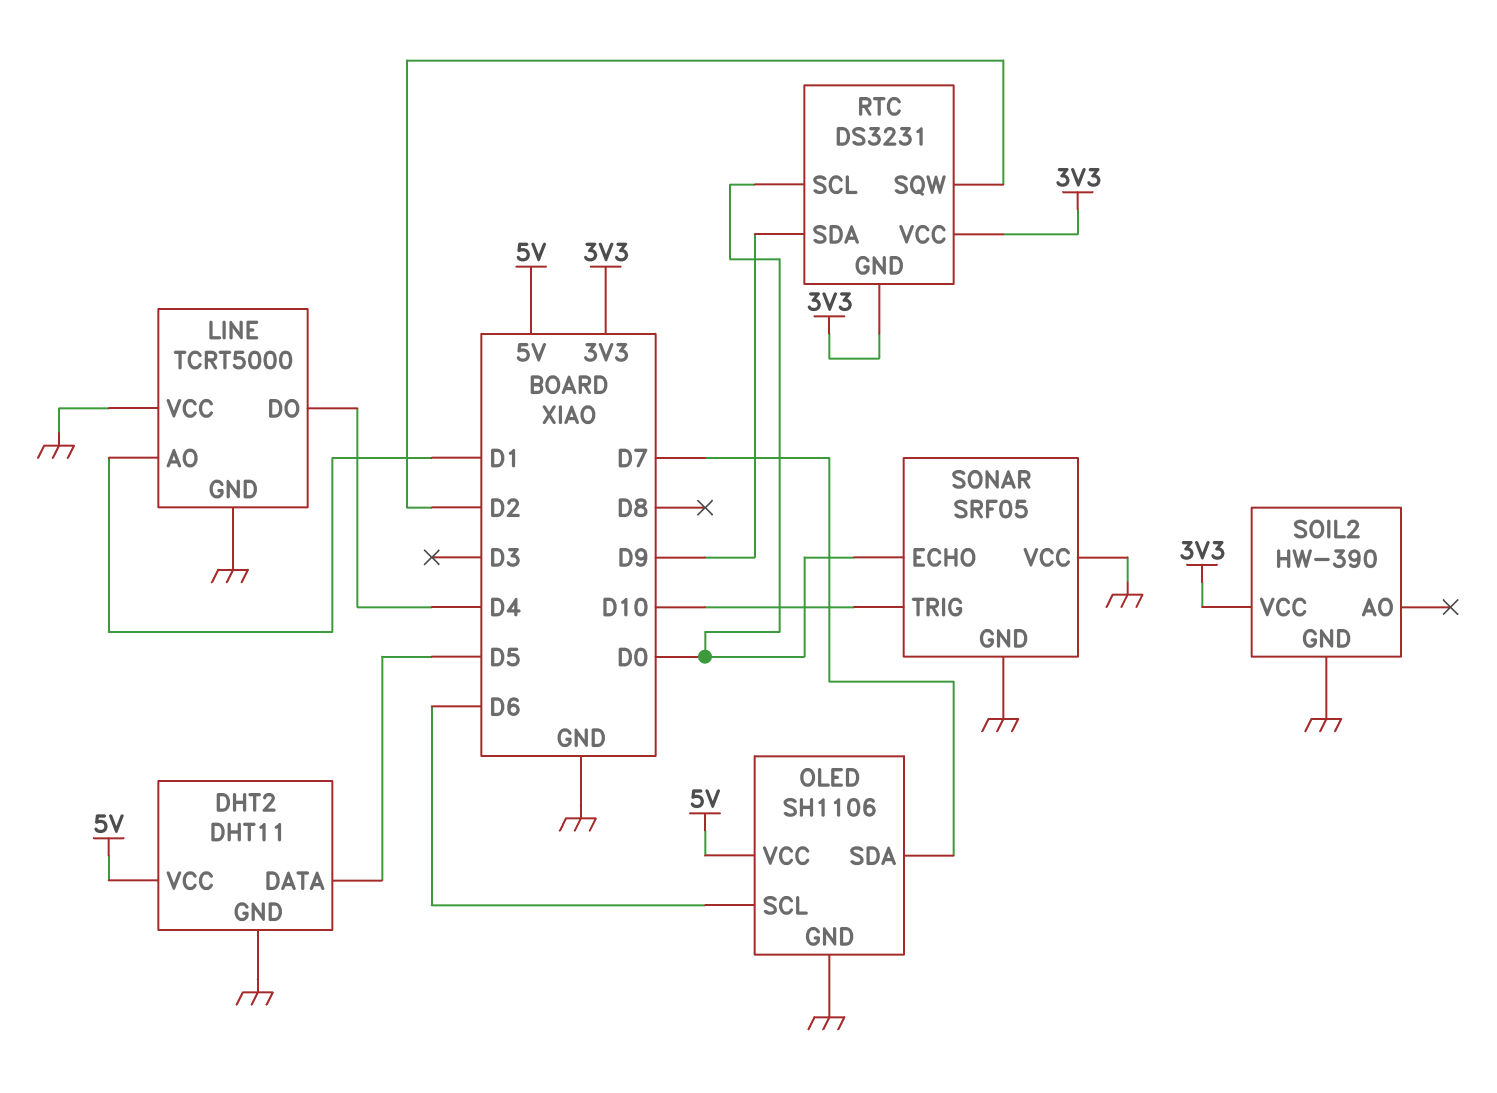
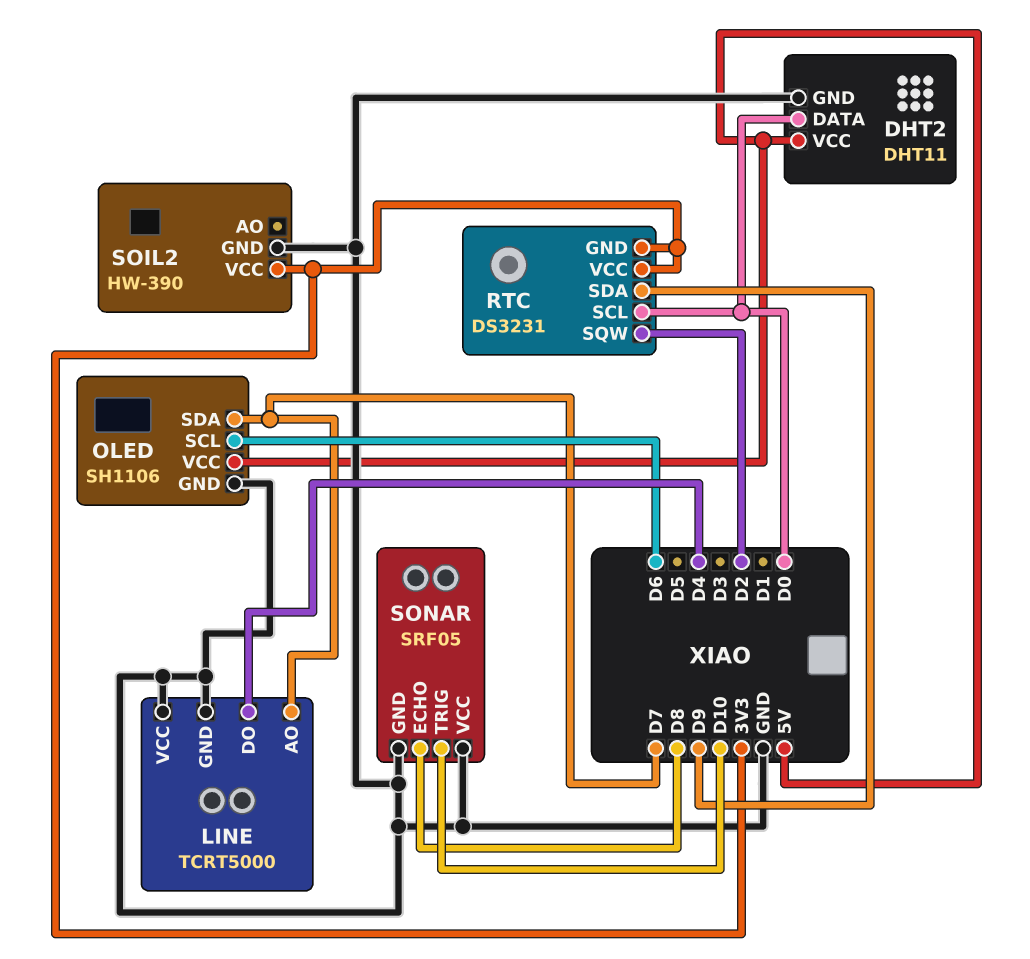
DHT2 pin DATA: D5 -> D0
LINE pin AO: D1 -> D7
SONAR pin ECHO: D0 -> D8

